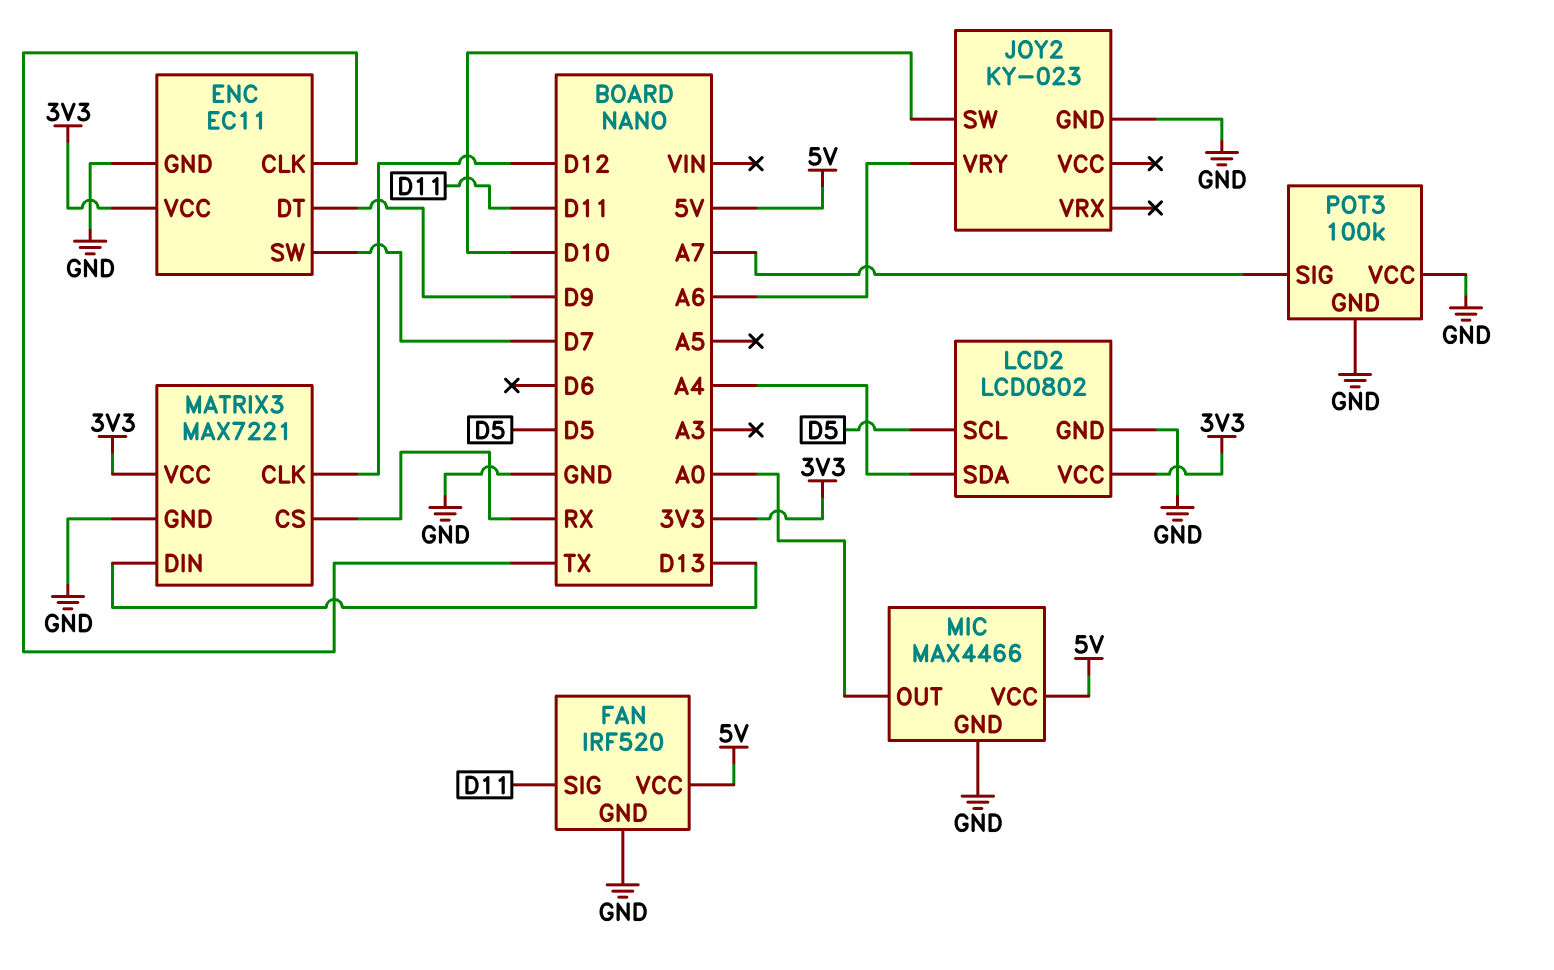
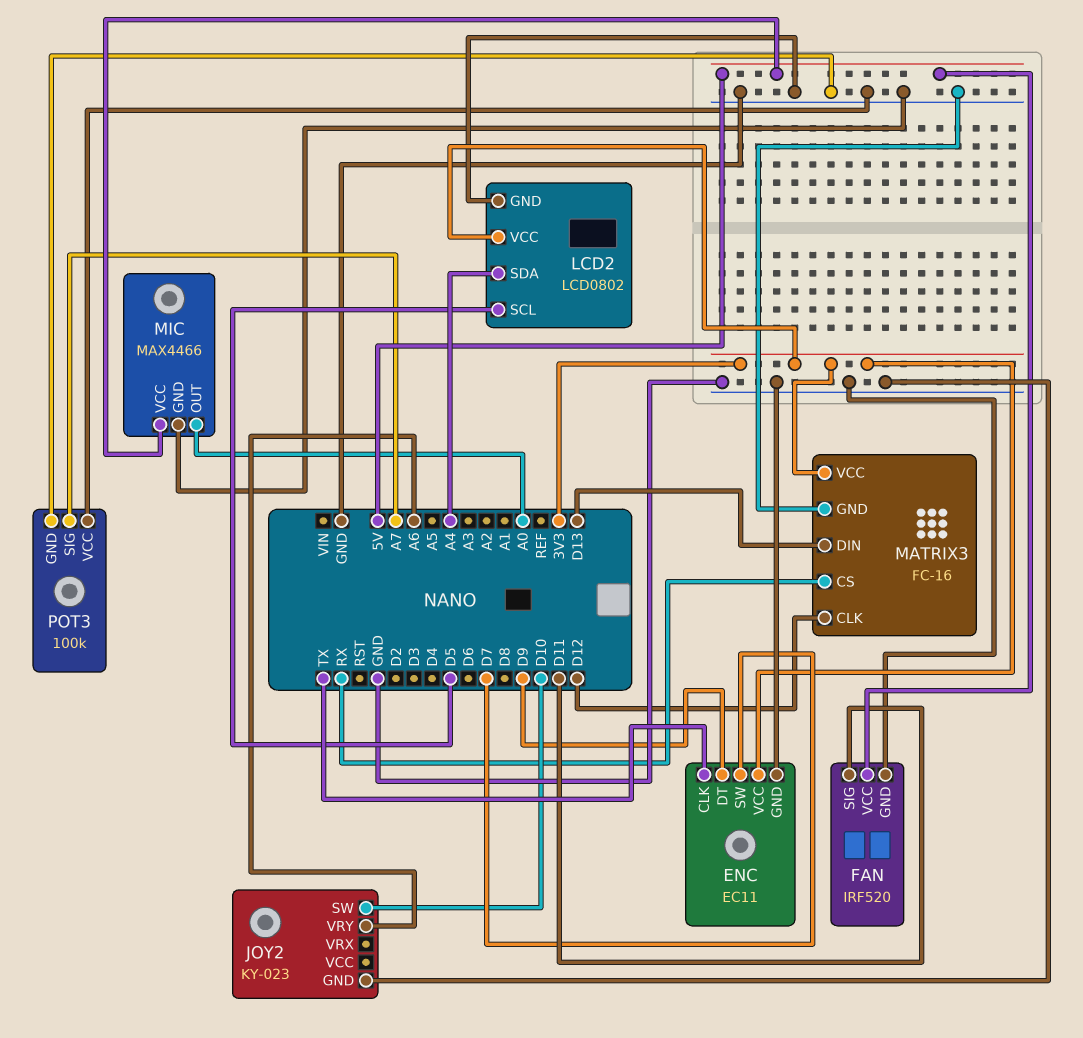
MATRIX3: MAX7221 -> FC-16

